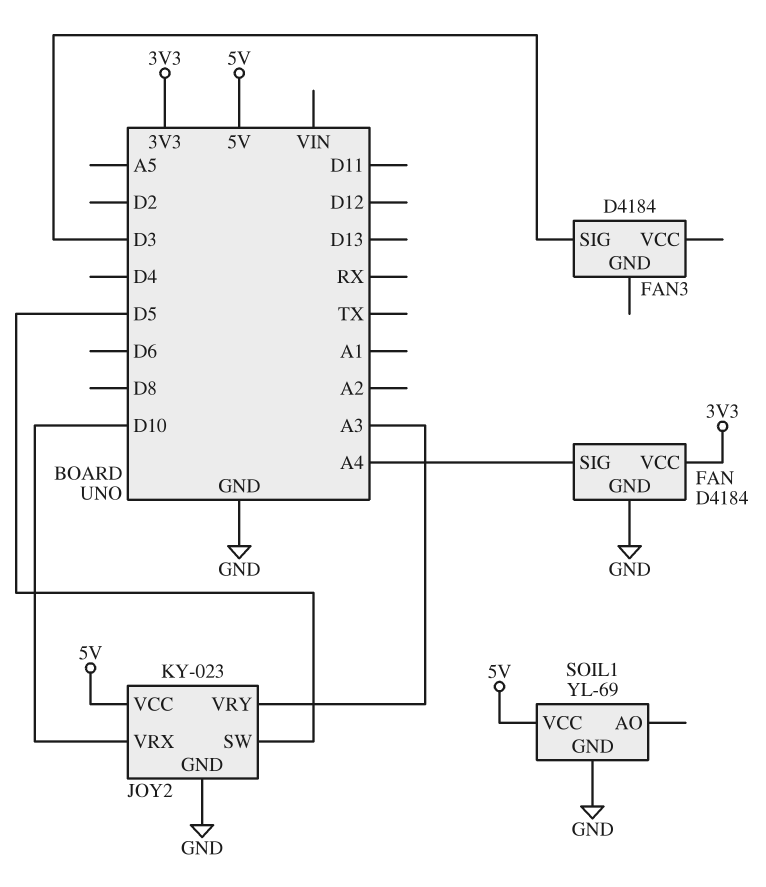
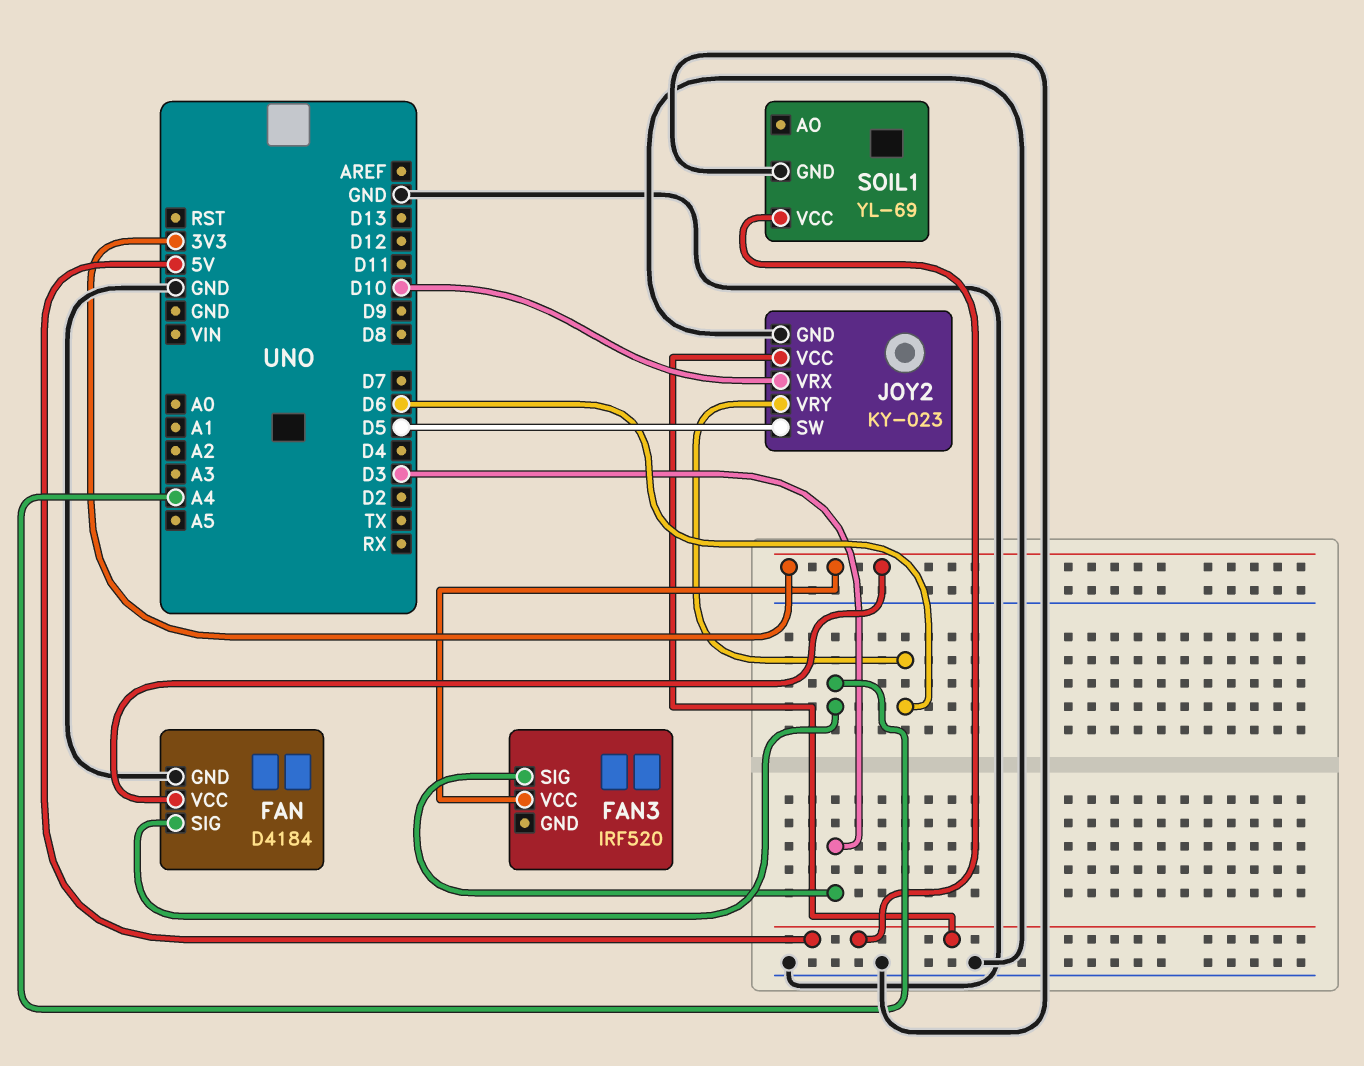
FAN3: D4184 -> IRF520
FAN3 pin VCC: none -> 3V3
JOY2 pin VRY: A3 -> D6

